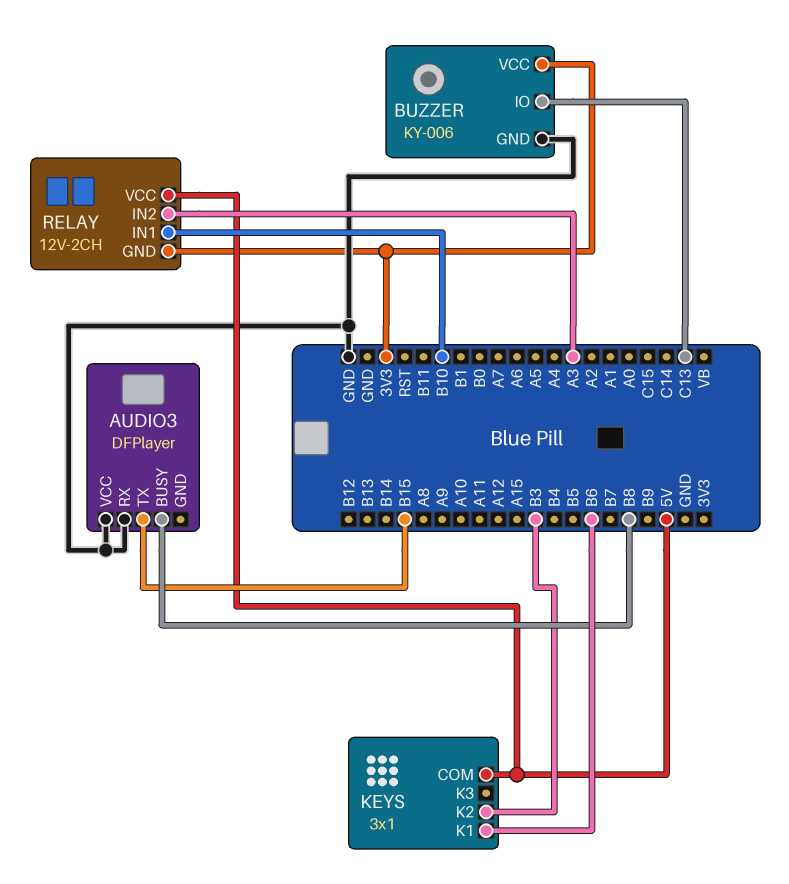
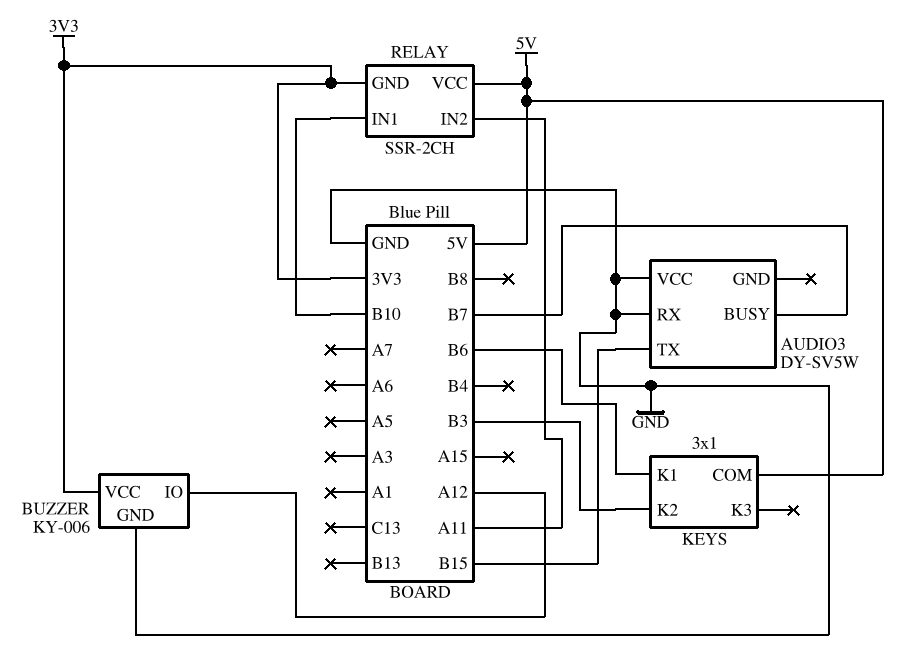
AUDIO3: DFPlayer -> DY-SV5W
AUDIO3 pin BUSY: B8 -> B7
BUZZER pin IO: C13 -> A12
RELAY: 12V-2CH -> SSR-2CH
RELAY pin IN2: A3 -> A11

